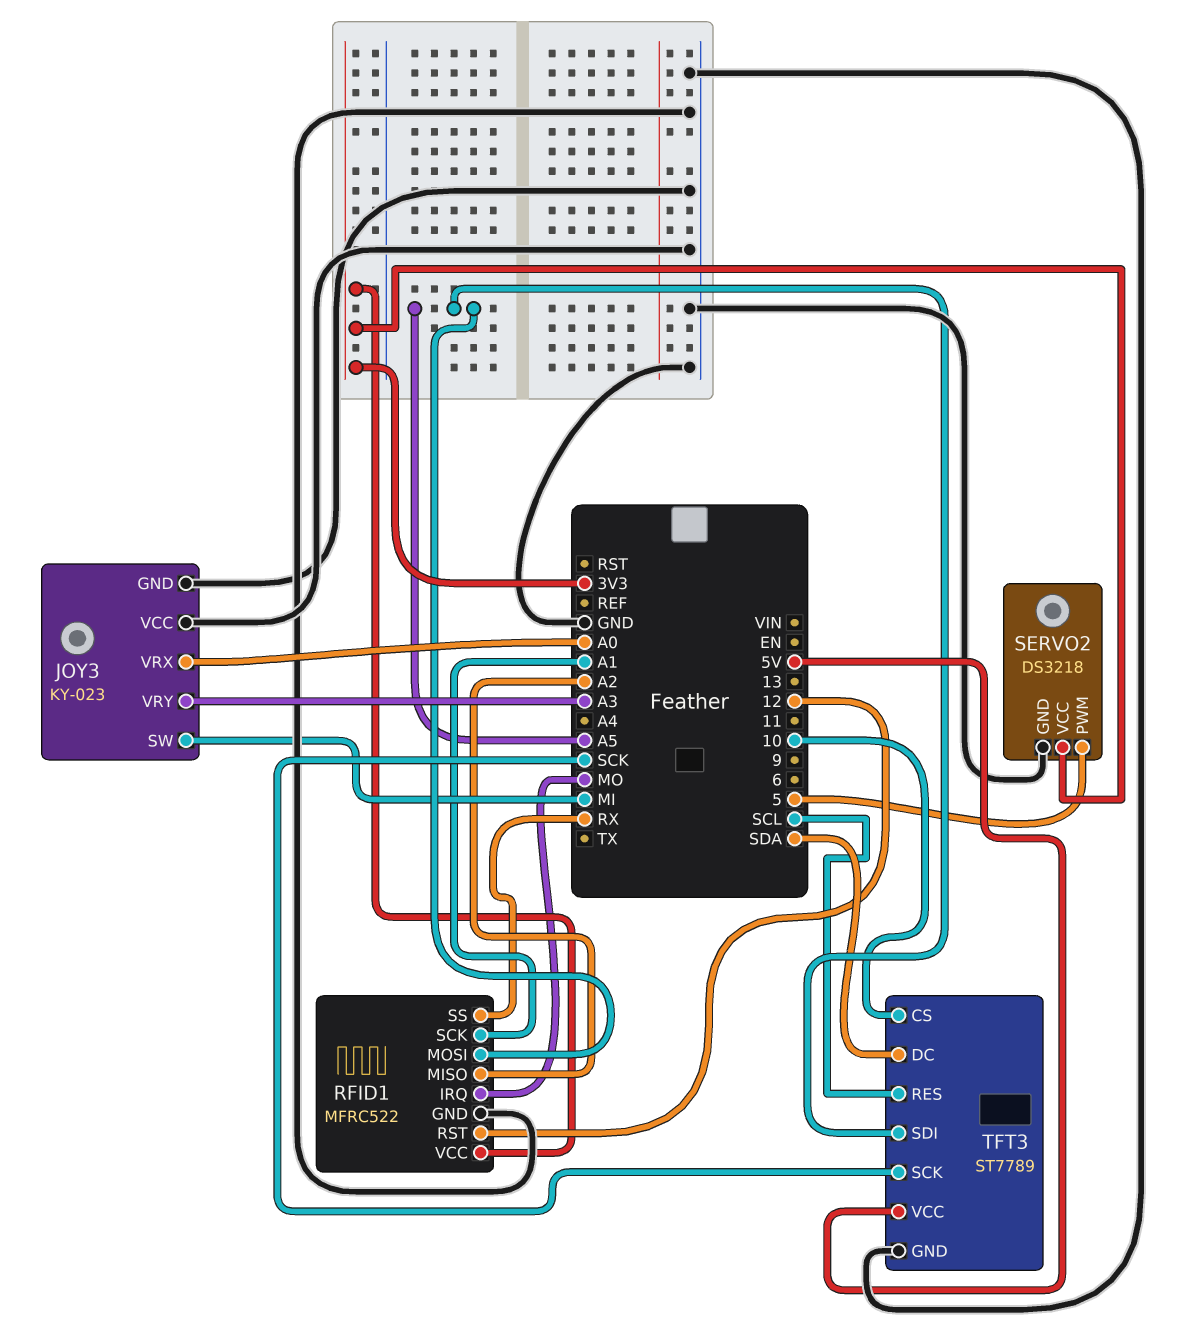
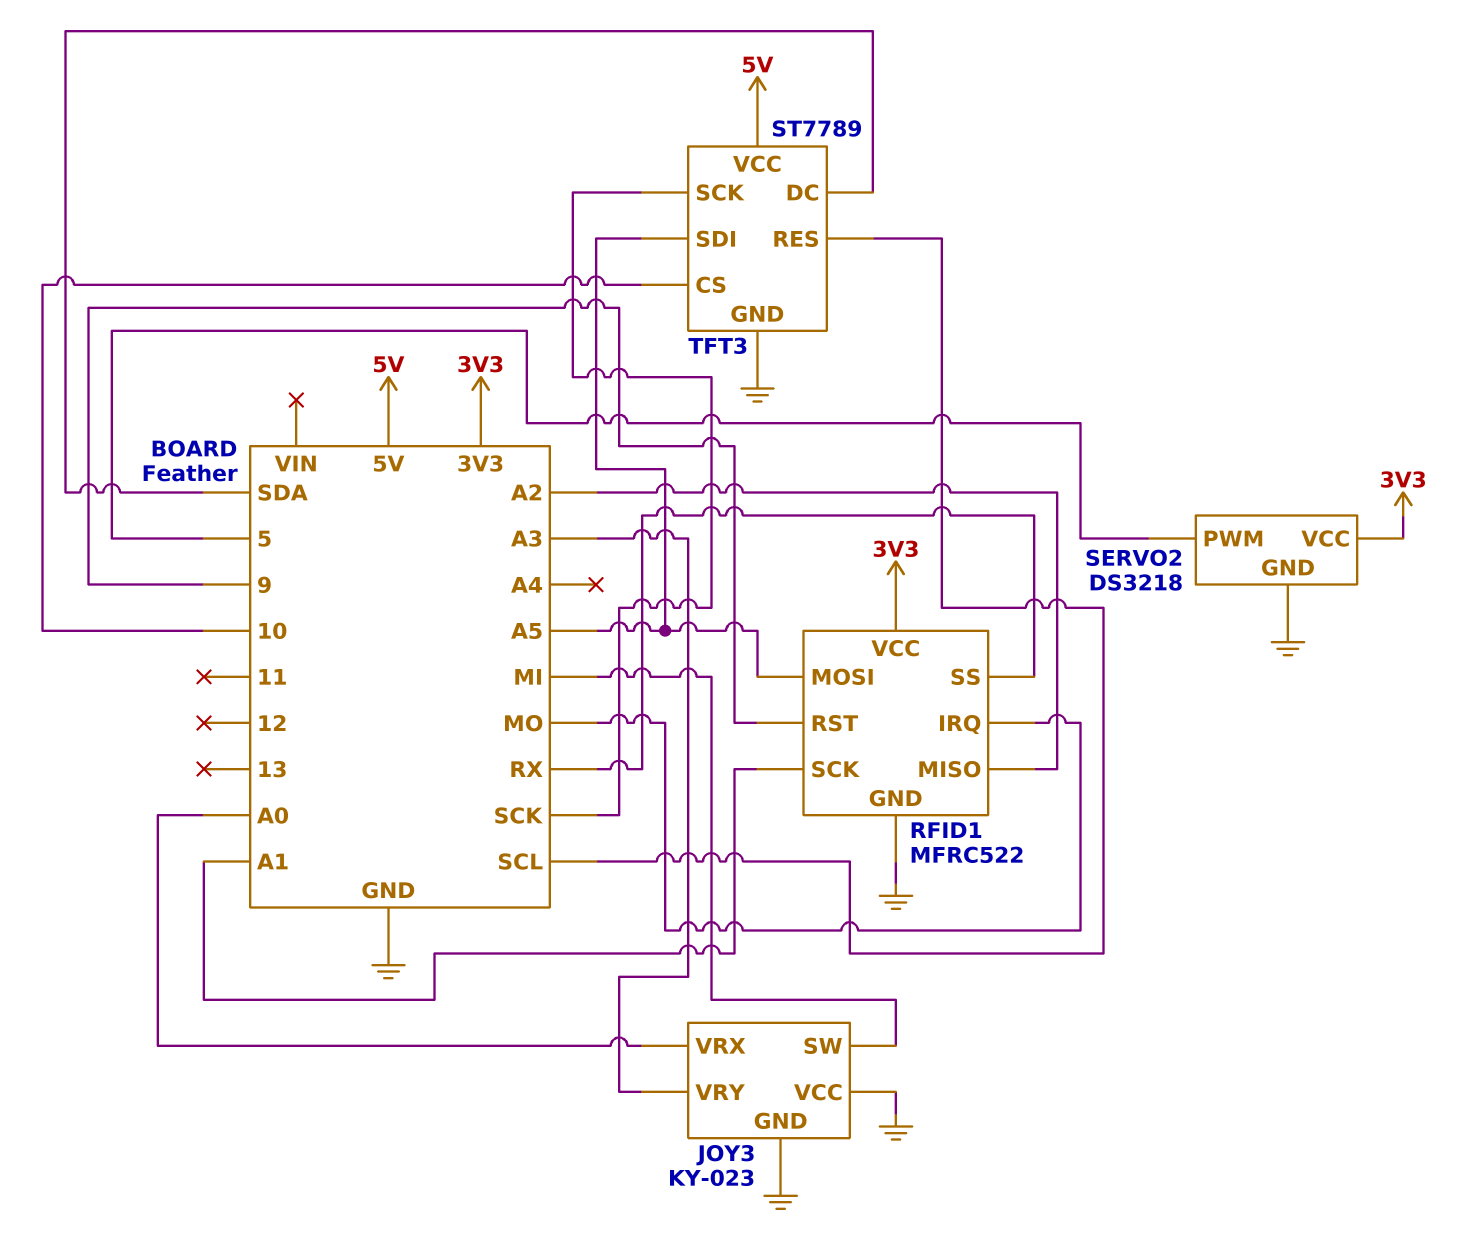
RFID1 pin RST: 12 -> 9

